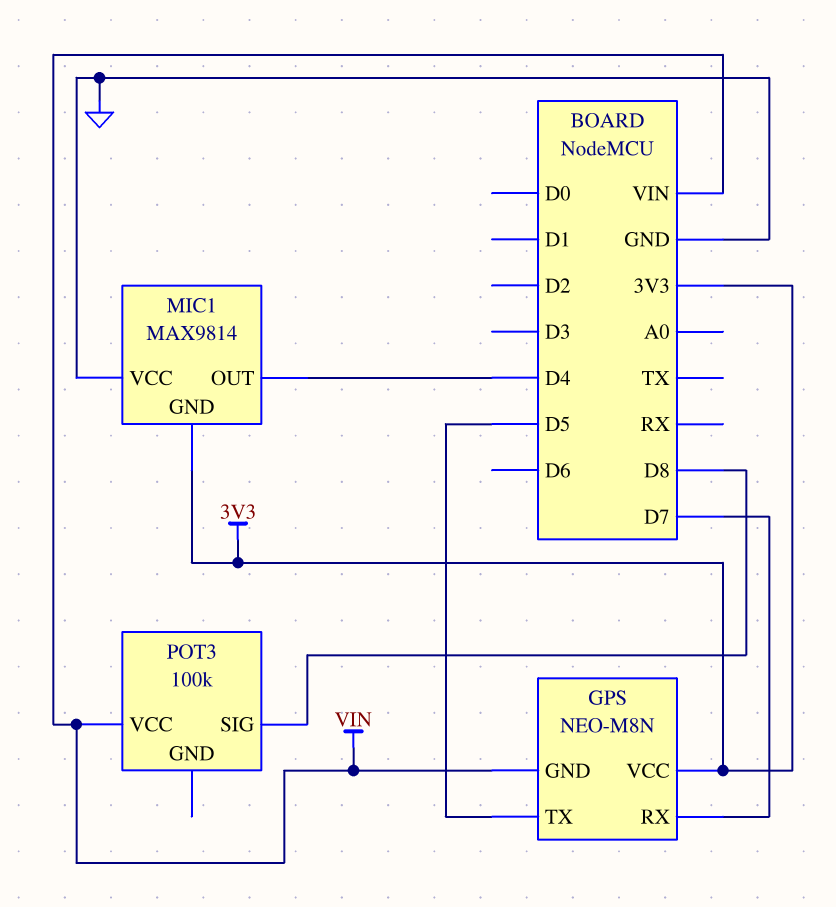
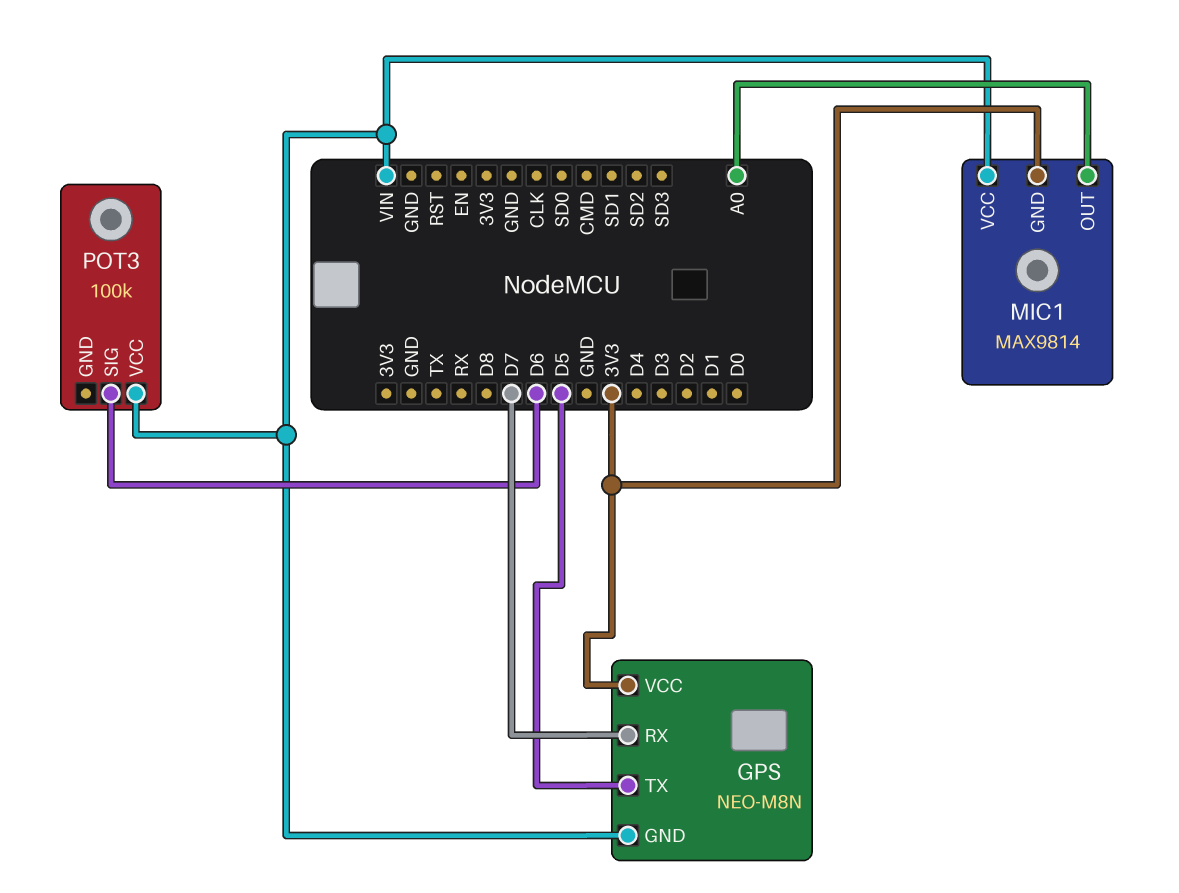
MIC1 pin OUT: D4 -> A0
MIC1 pin VCC: GND -> VIN
POT3 pin SIG: D8 -> D6

